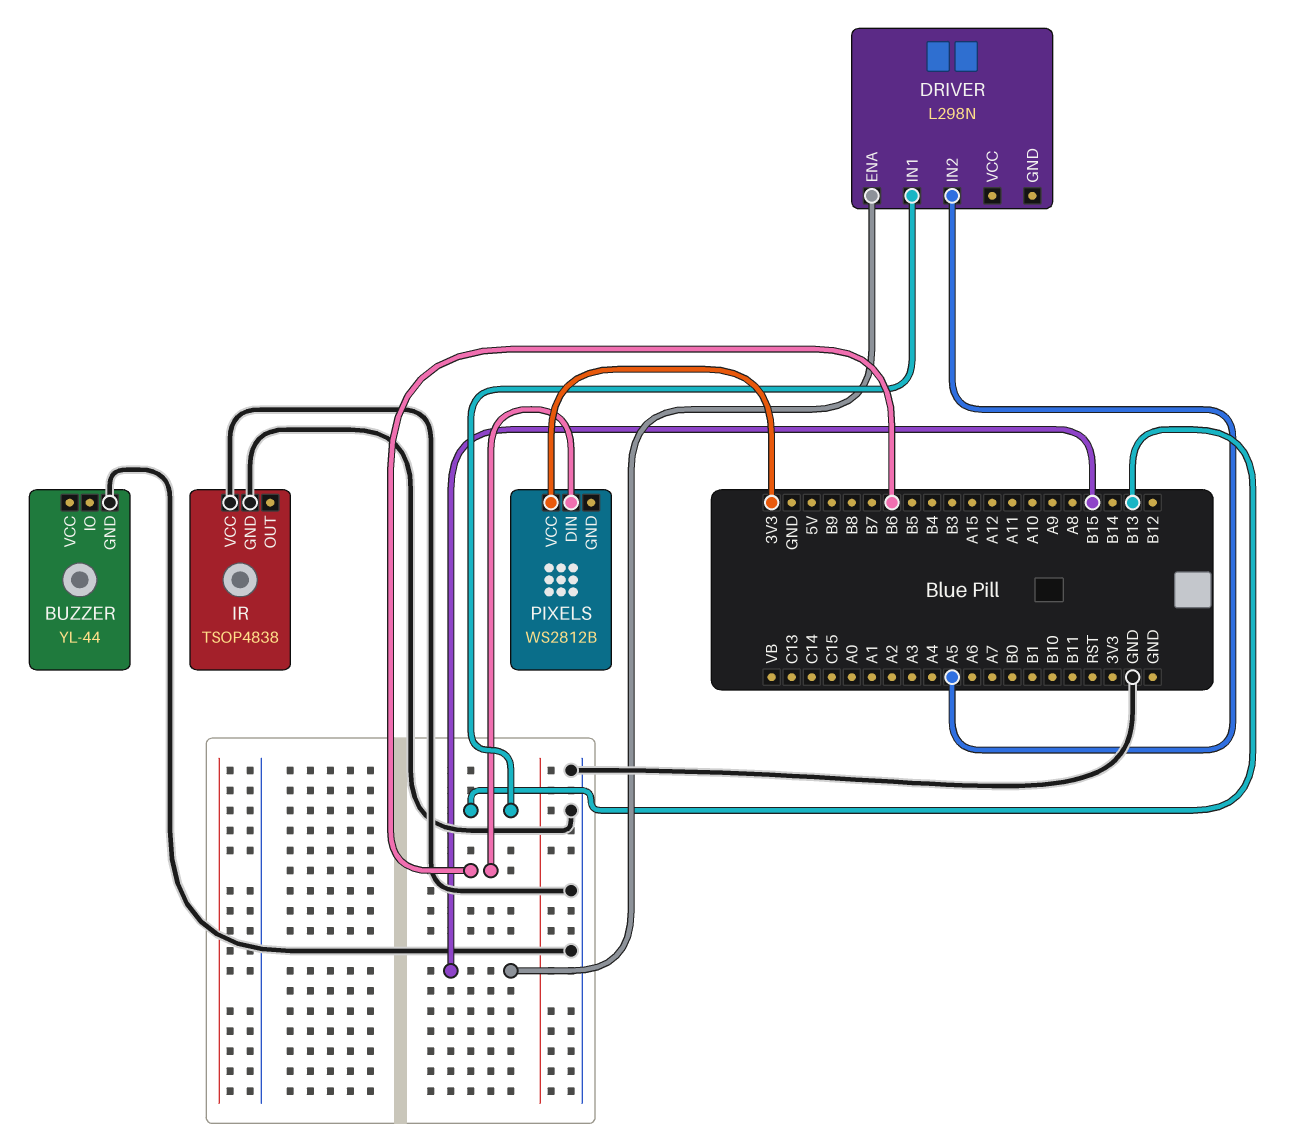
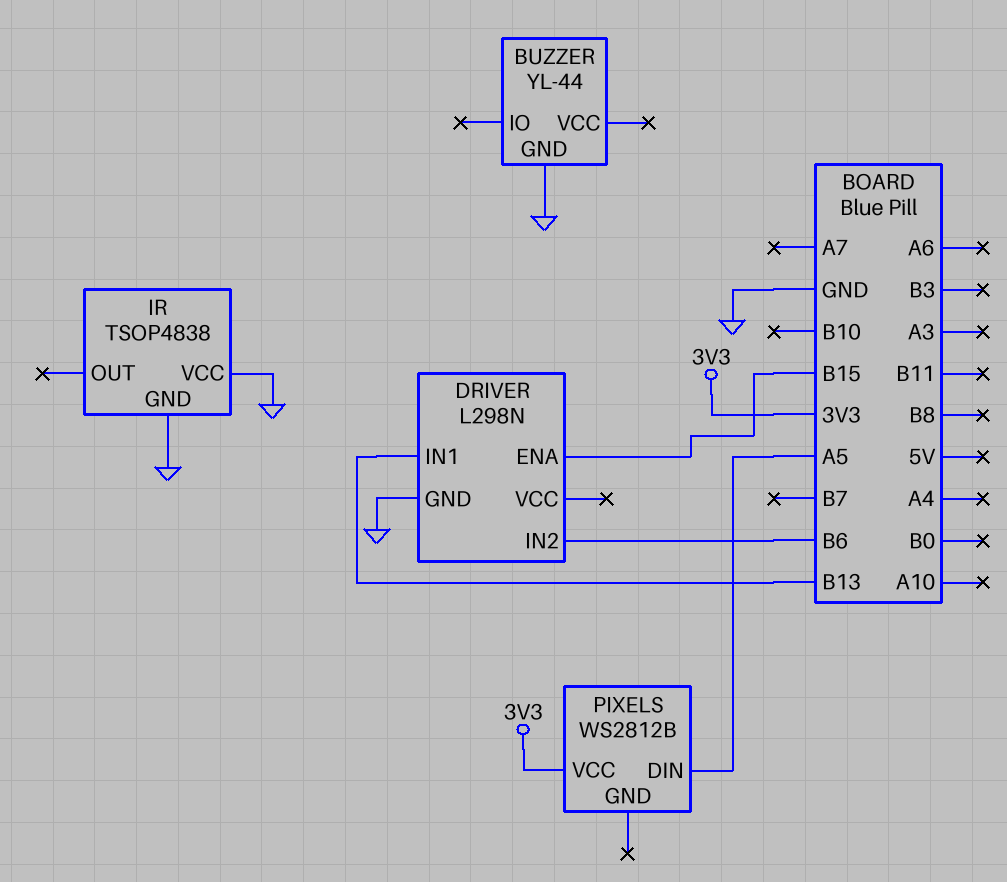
DRIVER pin GND: none -> GND
DRIVER pin IN2: A5 -> B6
PIXELS pin DIN: B6 -> A5

